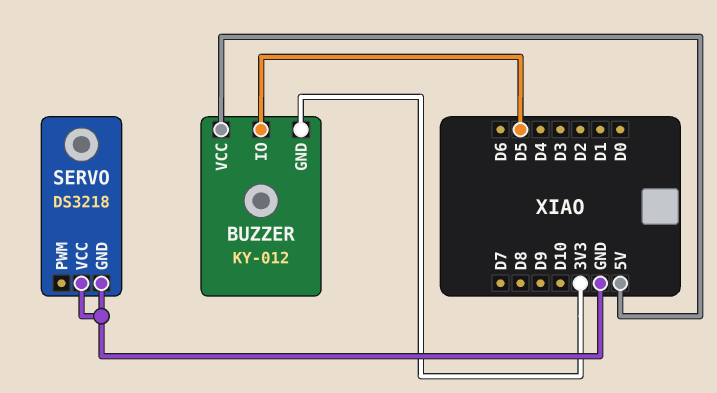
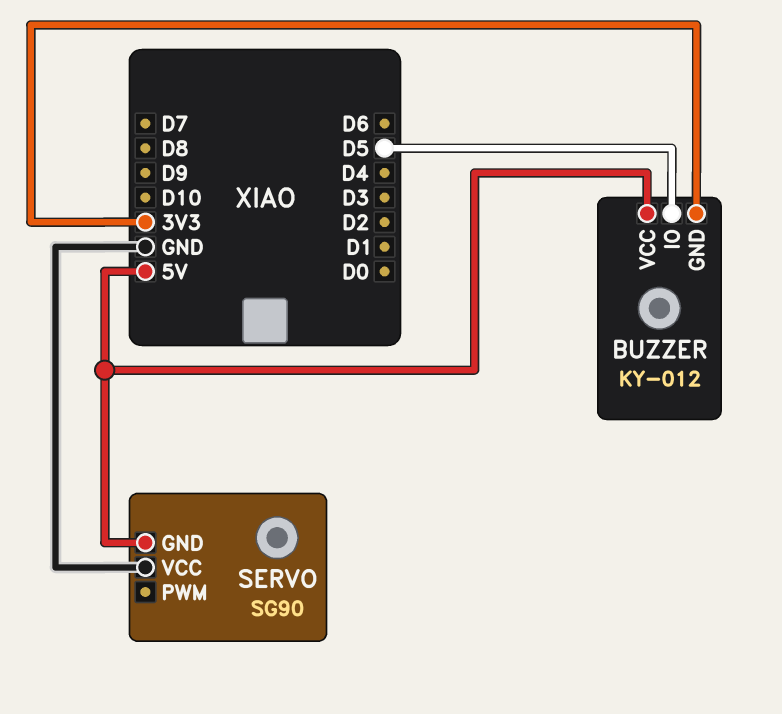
SERVO: DS3218 -> SG90
SERVO pin GND: GND -> 5V

